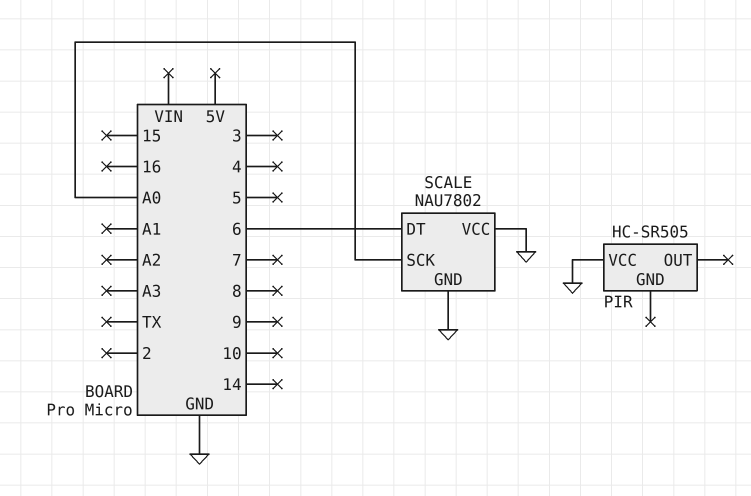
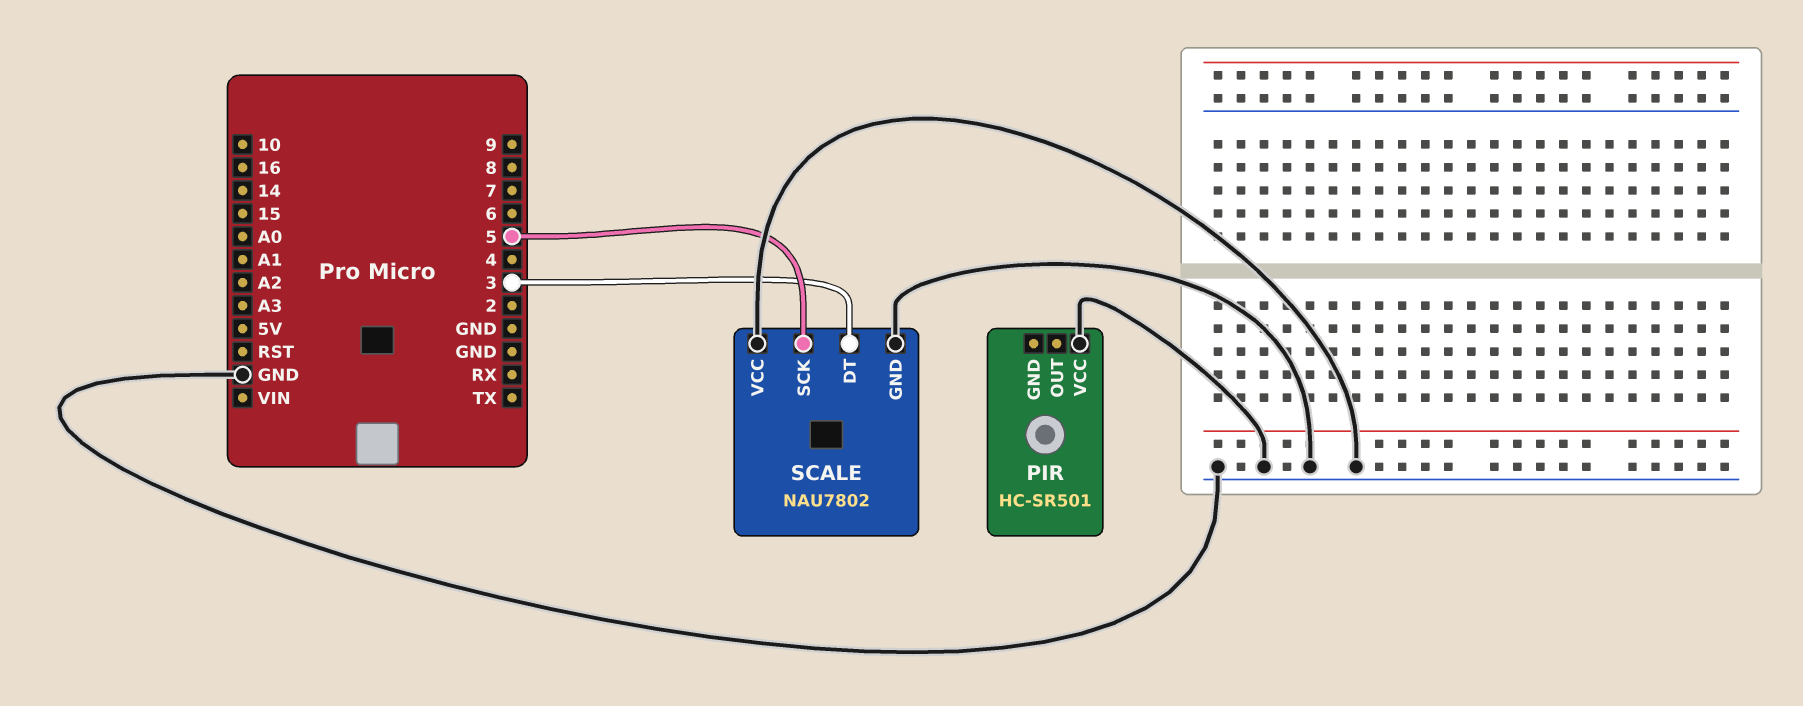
PIR: HC-SR505 -> HC-SR501
SCALE pin DT: 6 -> 3
SCALE pin SCK: A0 -> 5

